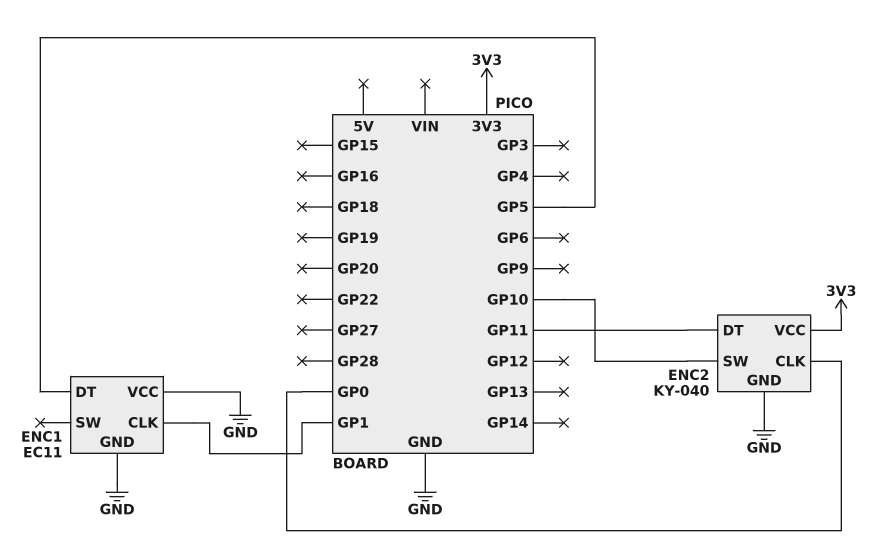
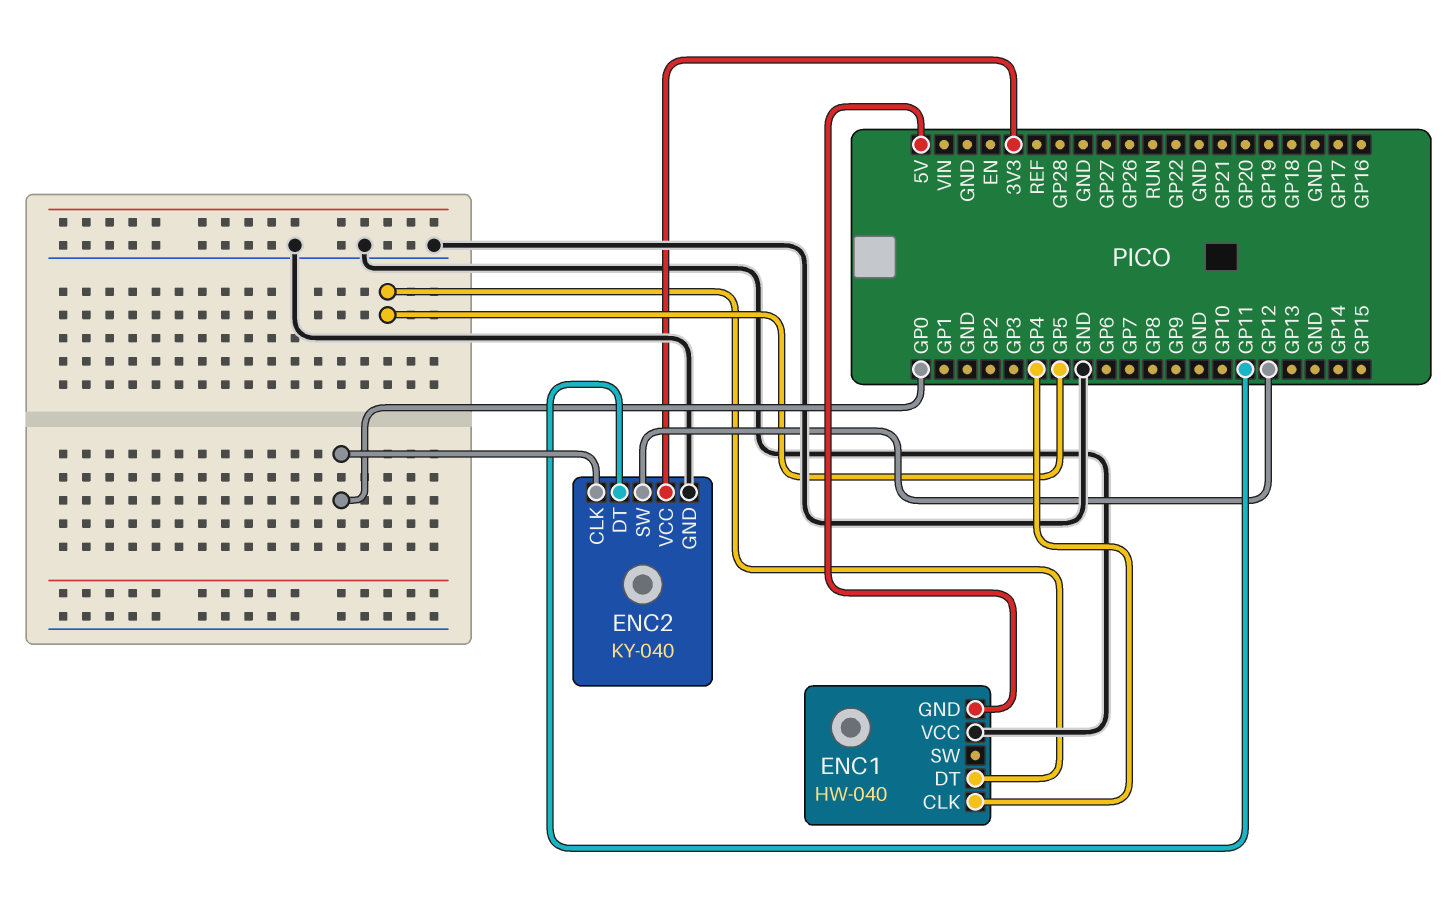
ENC1: EC11 -> HW-040
ENC1 pin CLK: GP1 -> GP4
ENC1 pin GND: GND -> 5V
ENC2 pin SW: GP10 -> GP12

